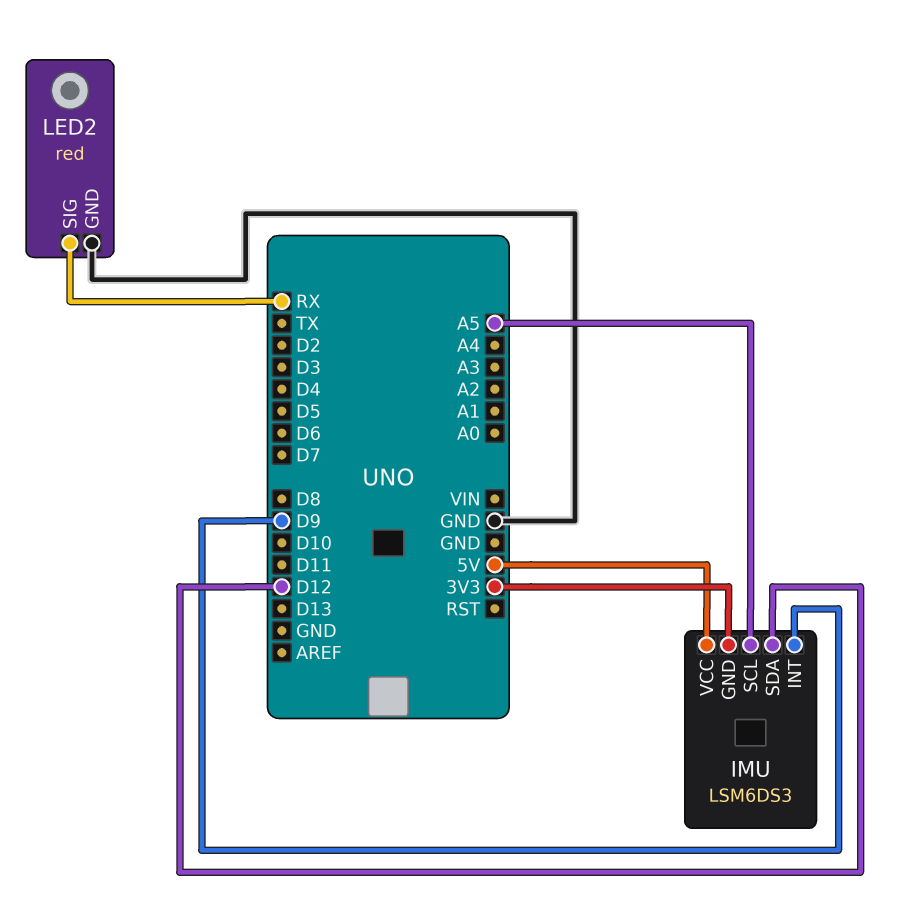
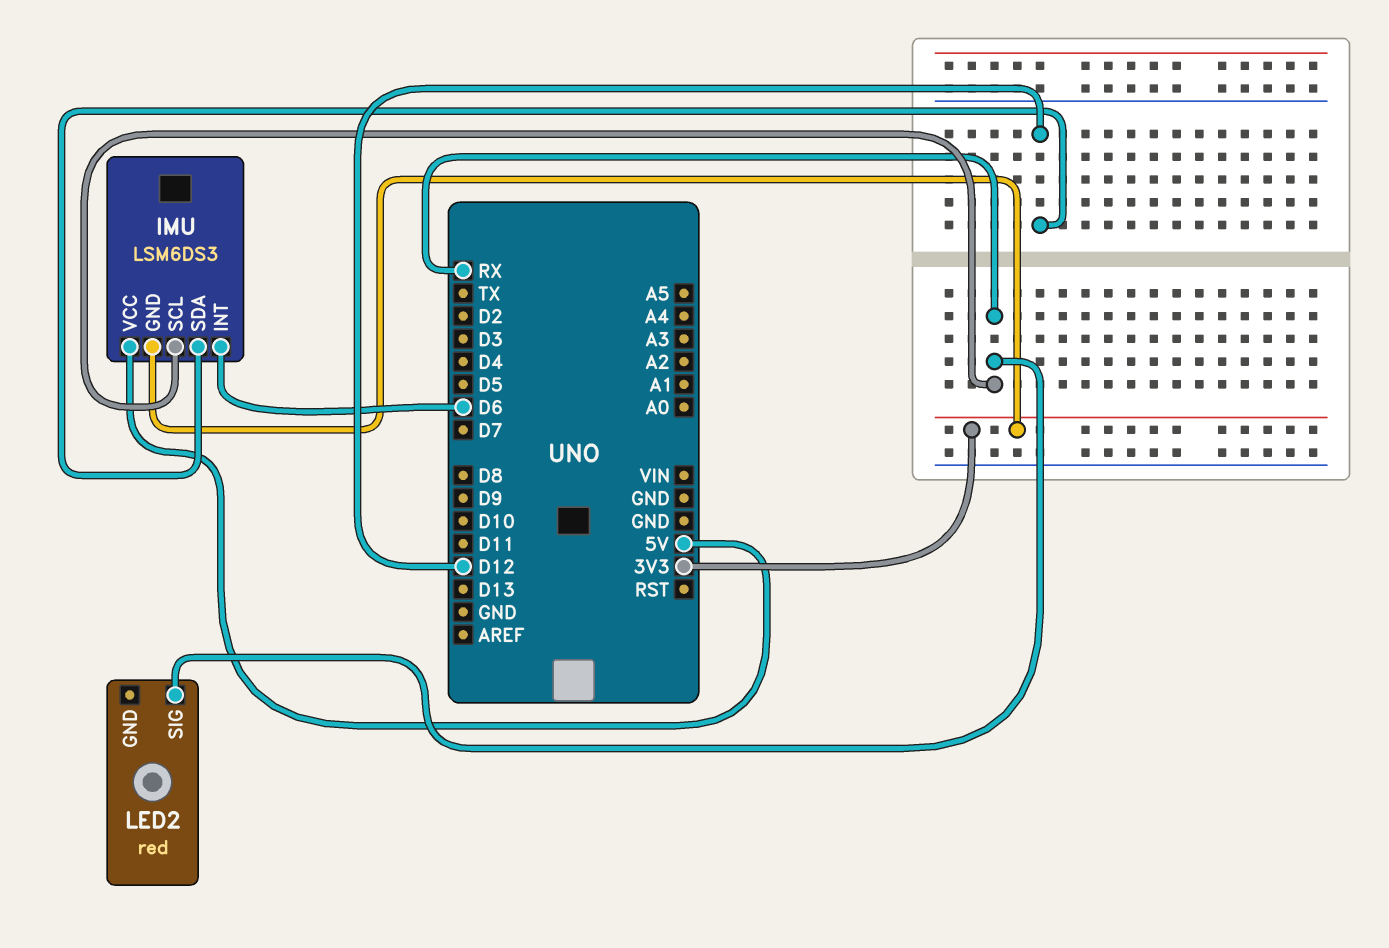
IMU pin INT: D9 -> D6
IMU pin SCL: A5 -> RX
LED2 pin GND: GND -> none

